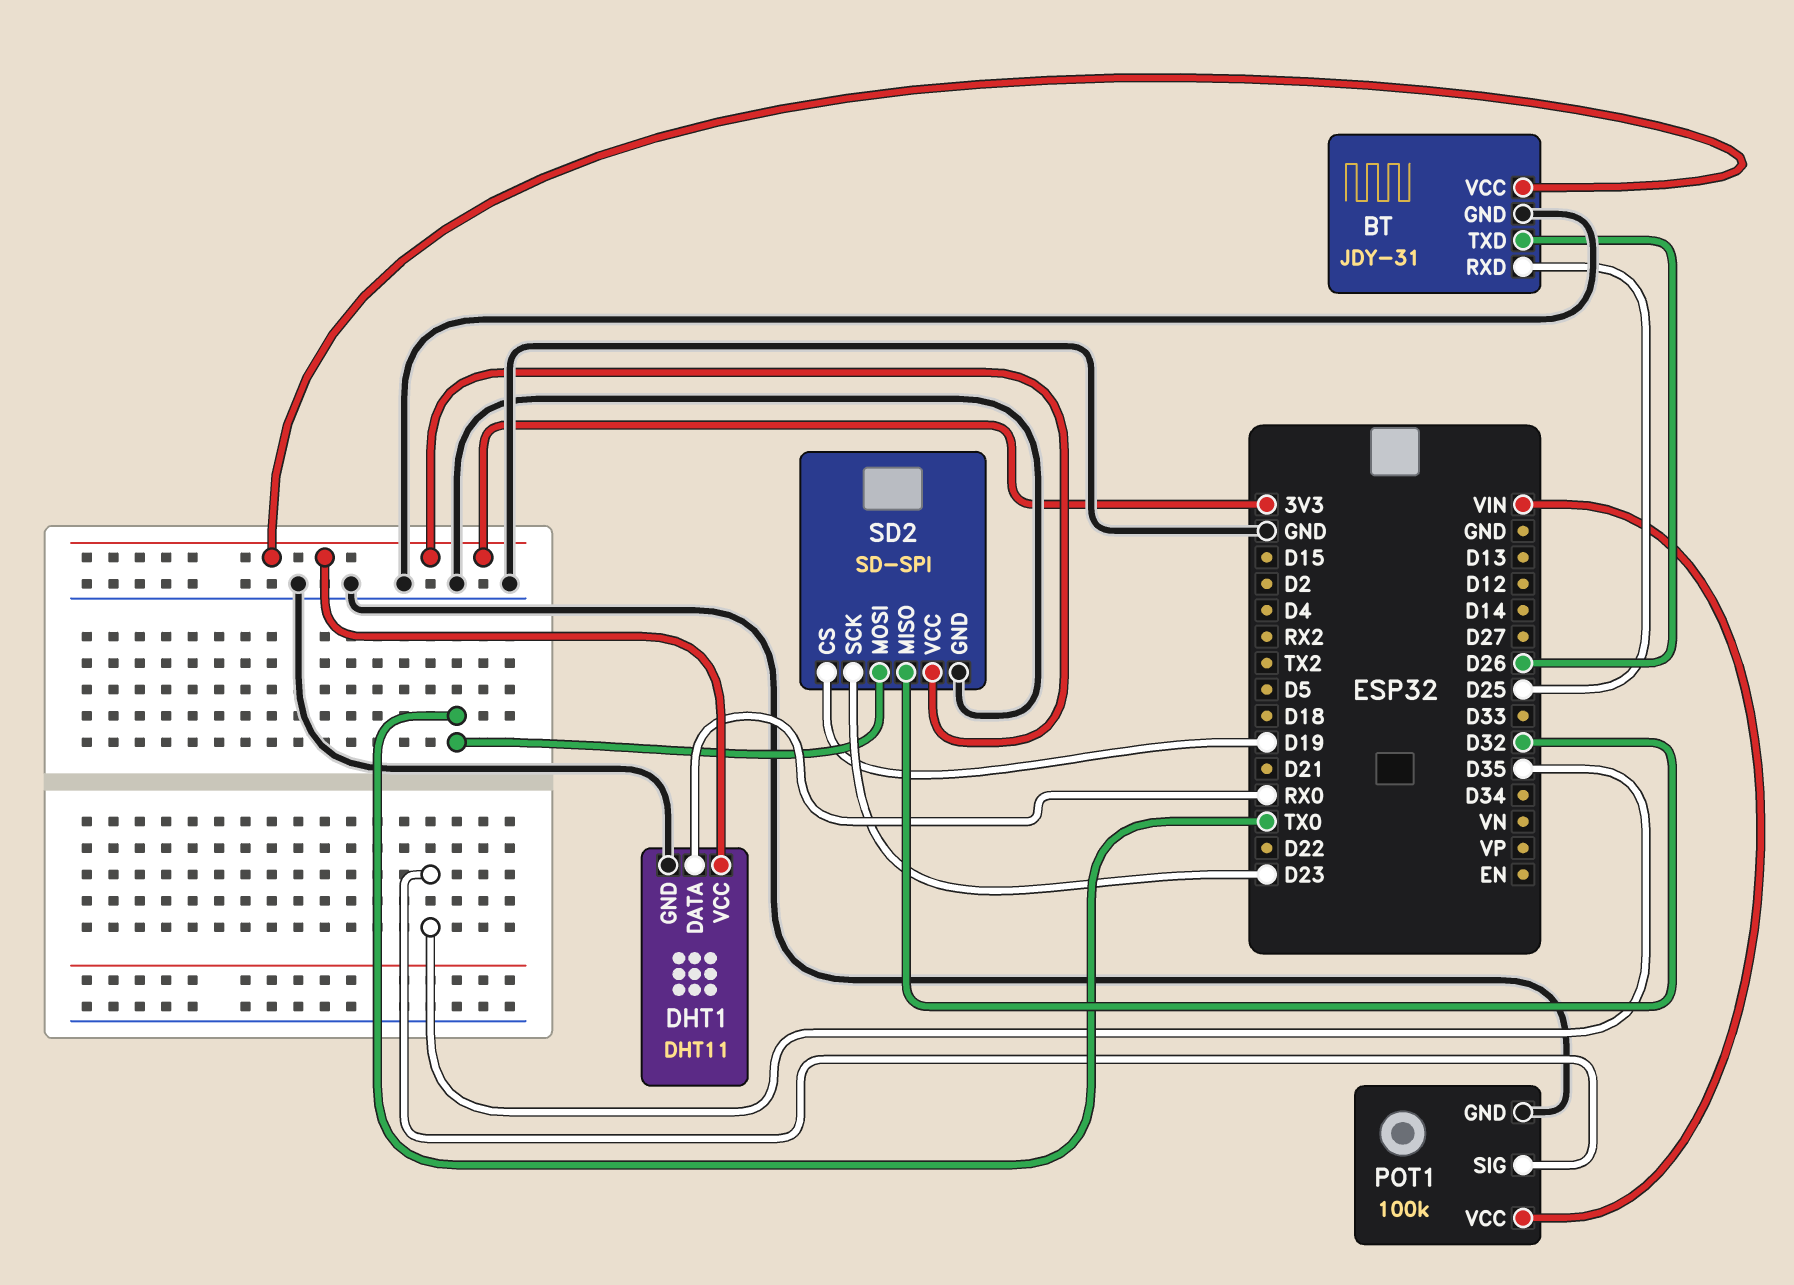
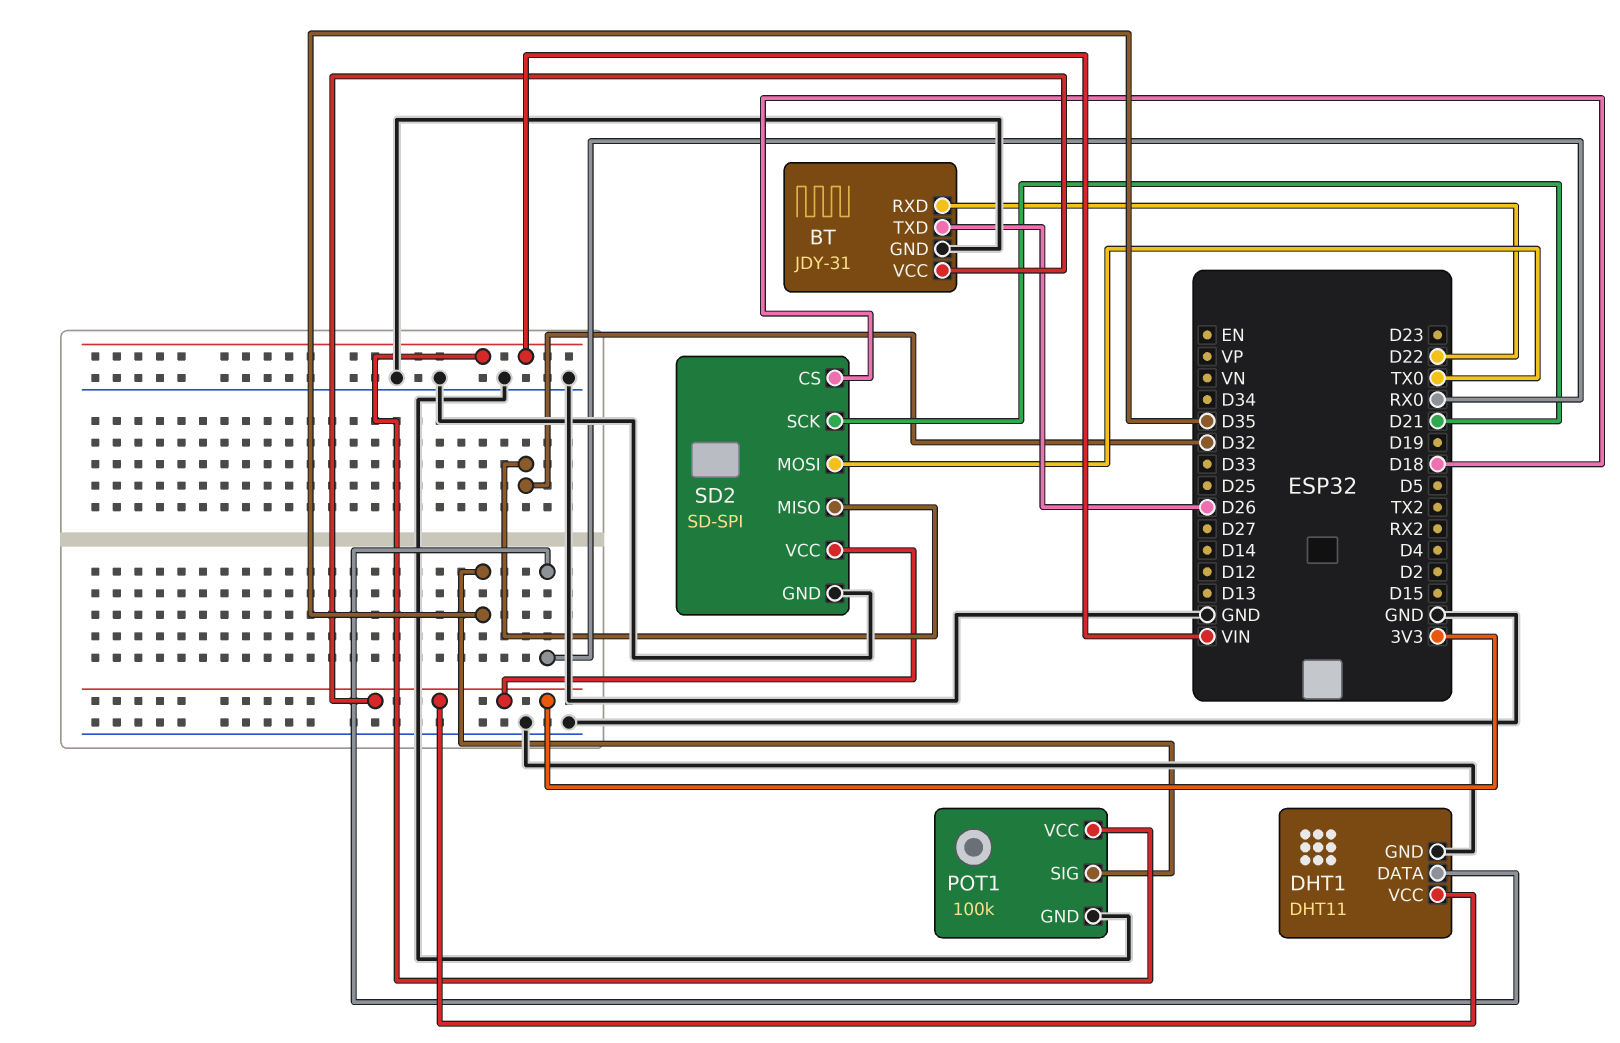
BT pin RXD: D25 -> D22
SD2 pin CS: D19 -> D18
SD2 pin SCK: D23 -> D21

